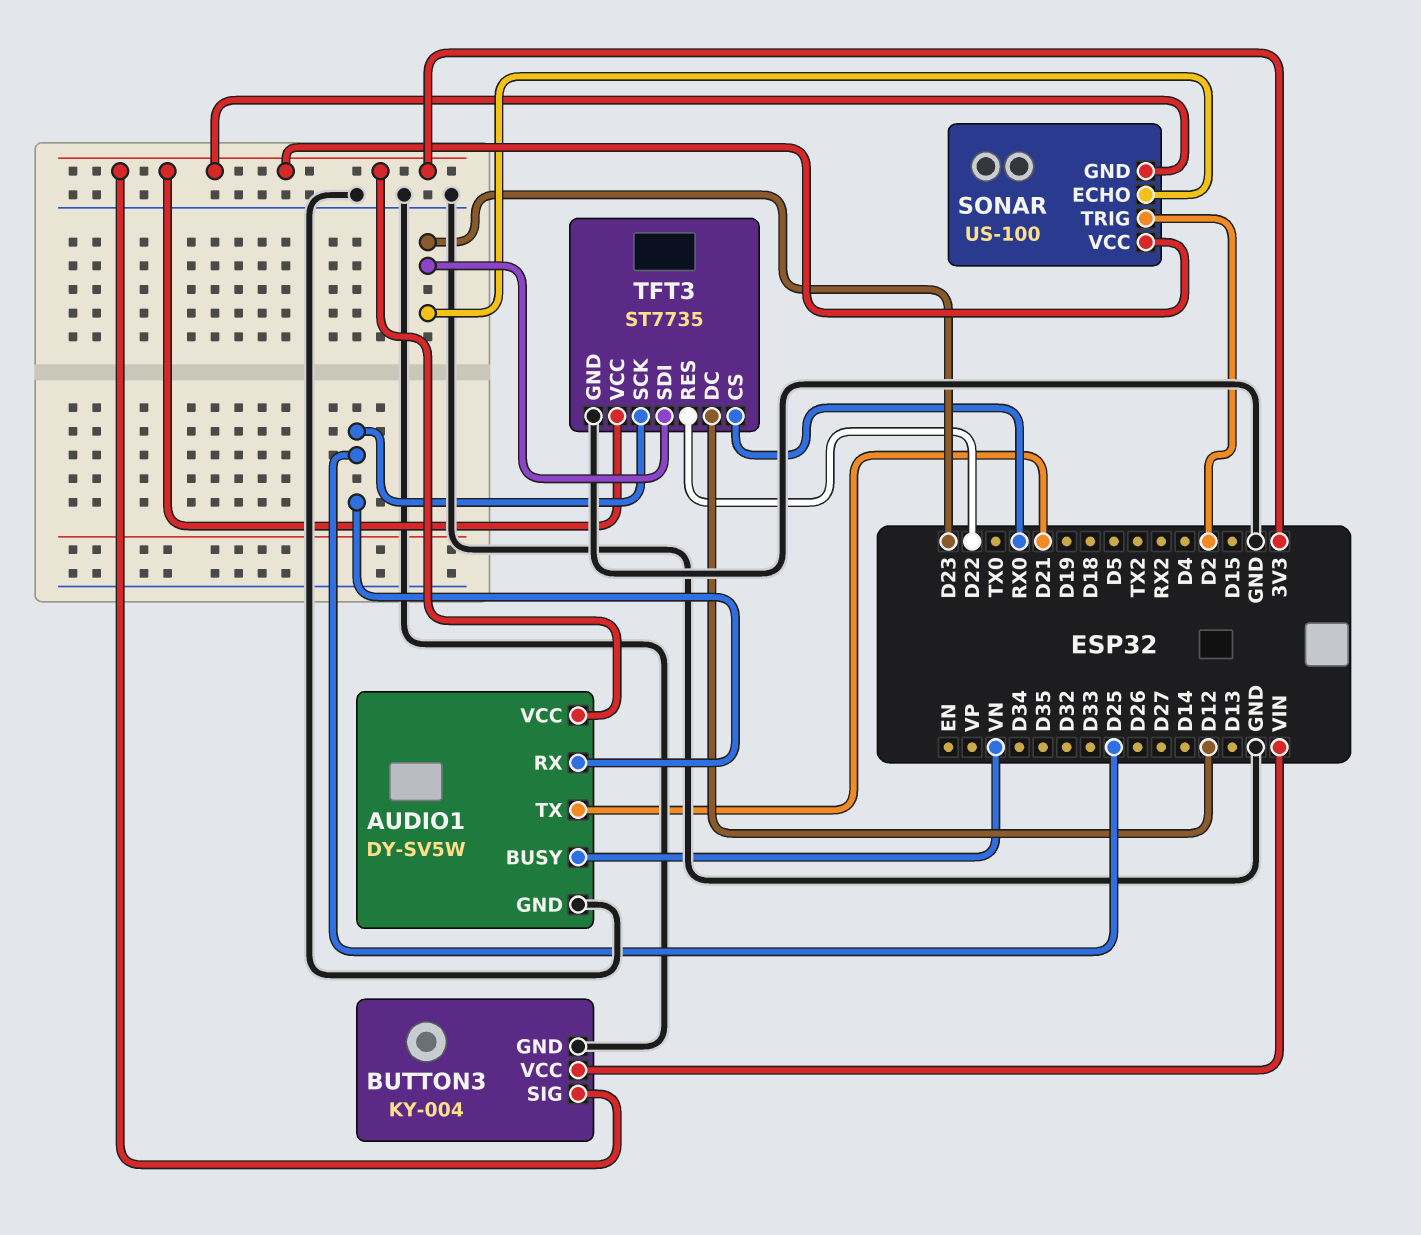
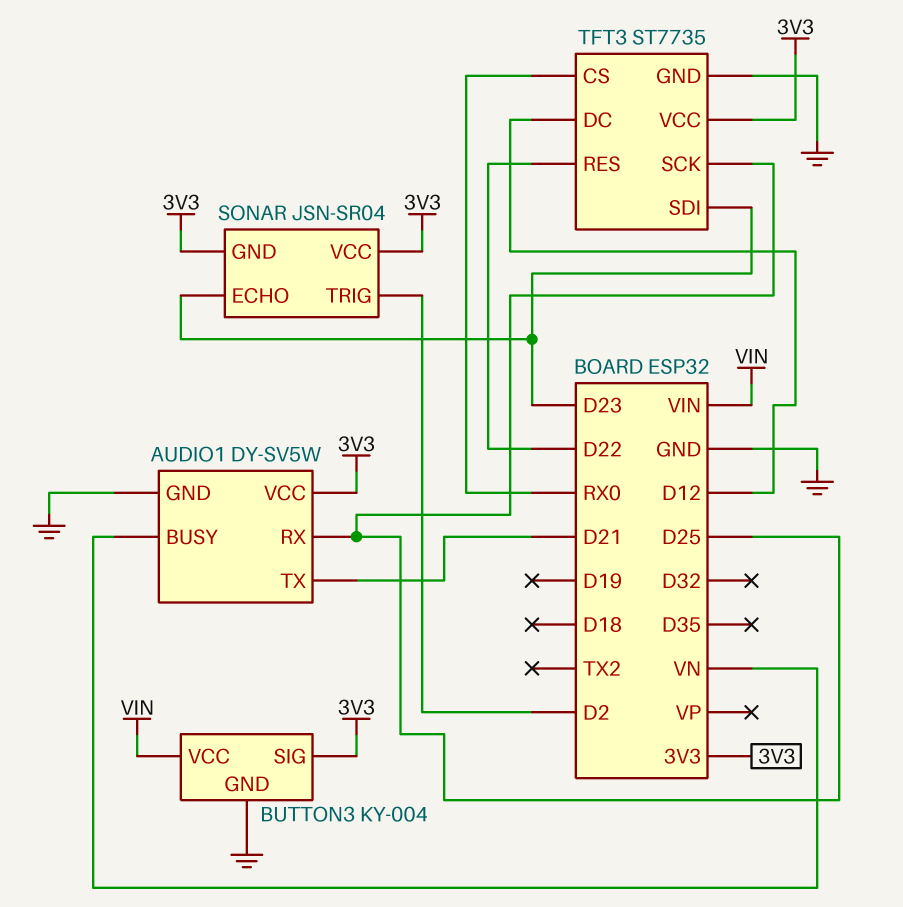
SONAR: US-100 -> JSN-SR04

